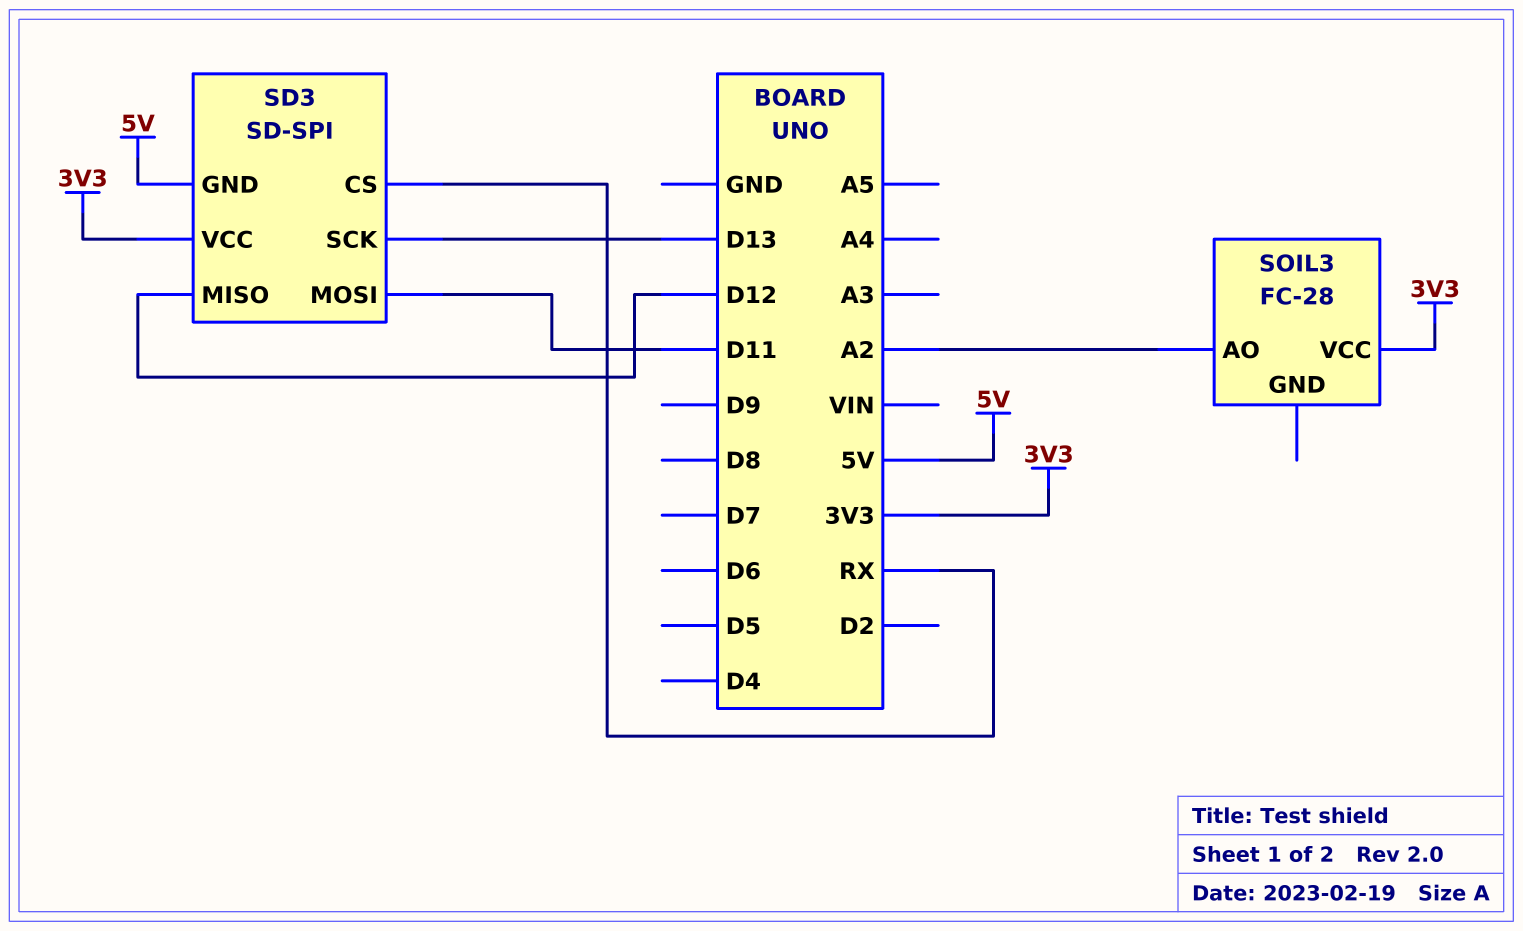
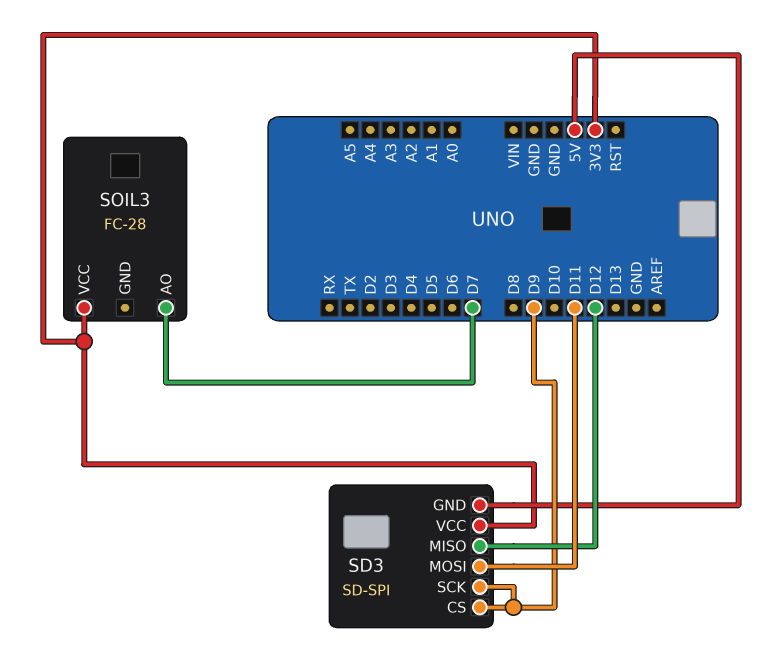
SD3 pin CS: RX -> D9
SD3 pin SCK: D13 -> D9
SOIL3 pin AO: A2 -> D7

